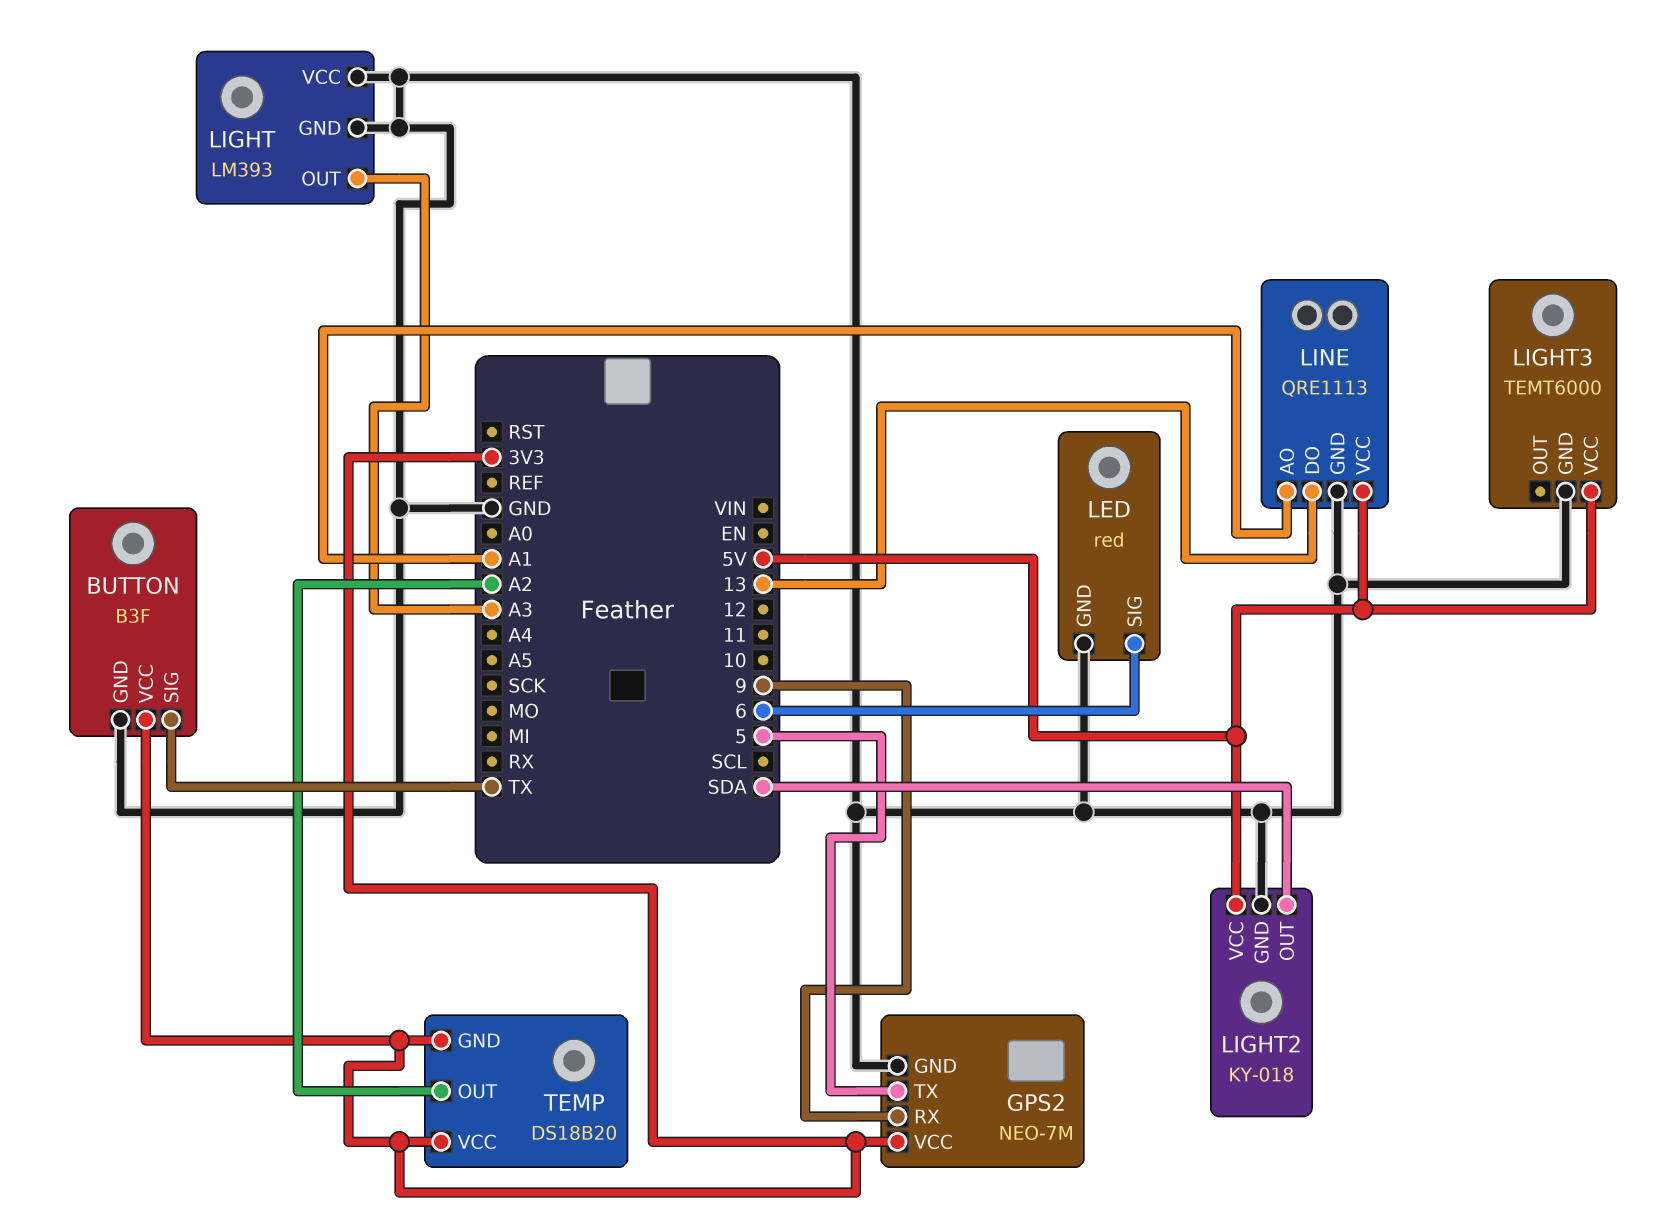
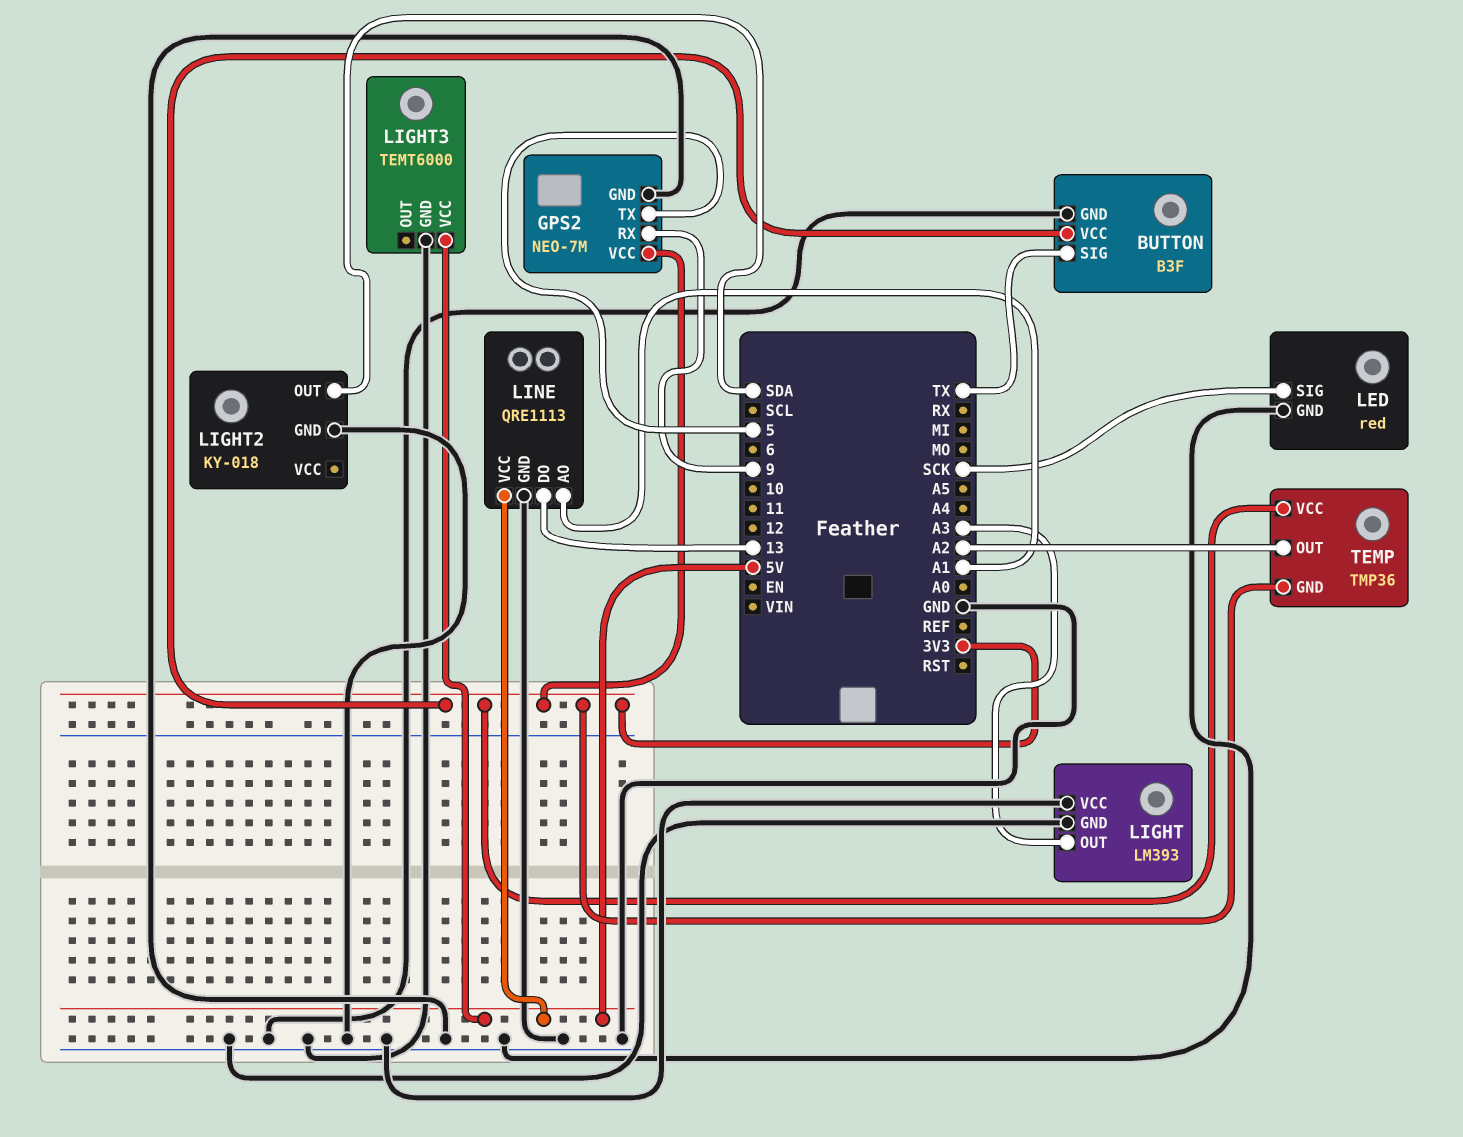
LED pin SIG: 6 -> SCK
LIGHT2 pin VCC: 5V -> none
TEMP: DS18B20 -> TMP36

